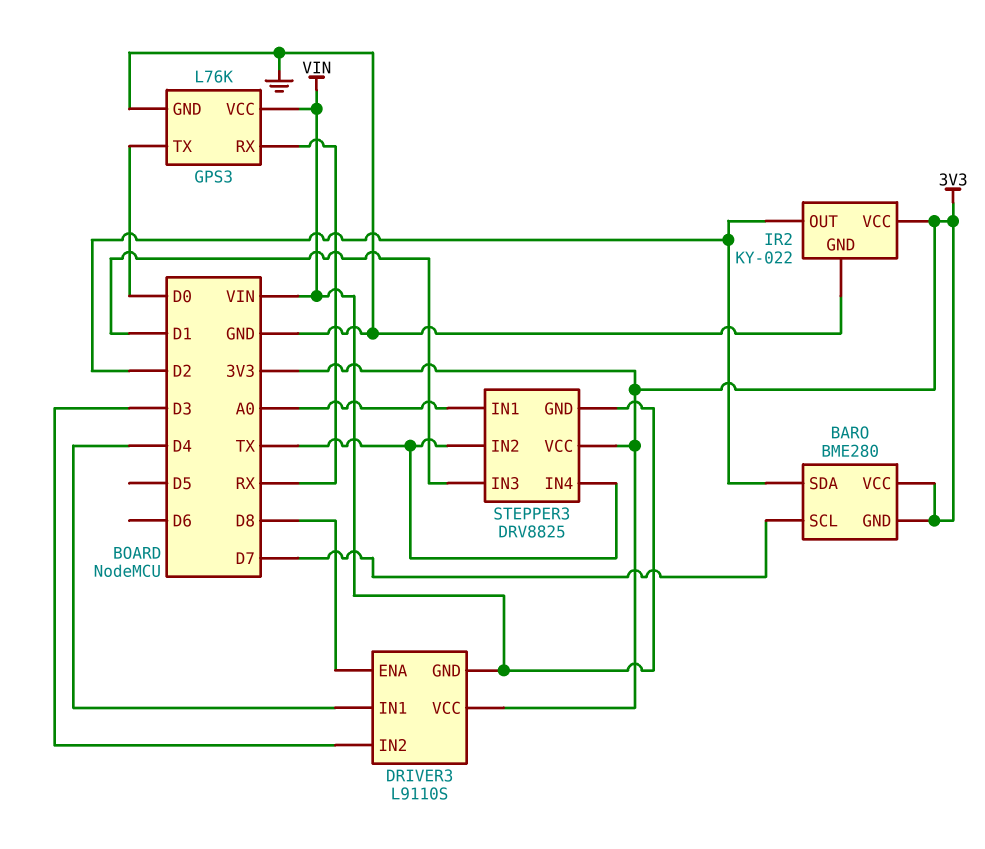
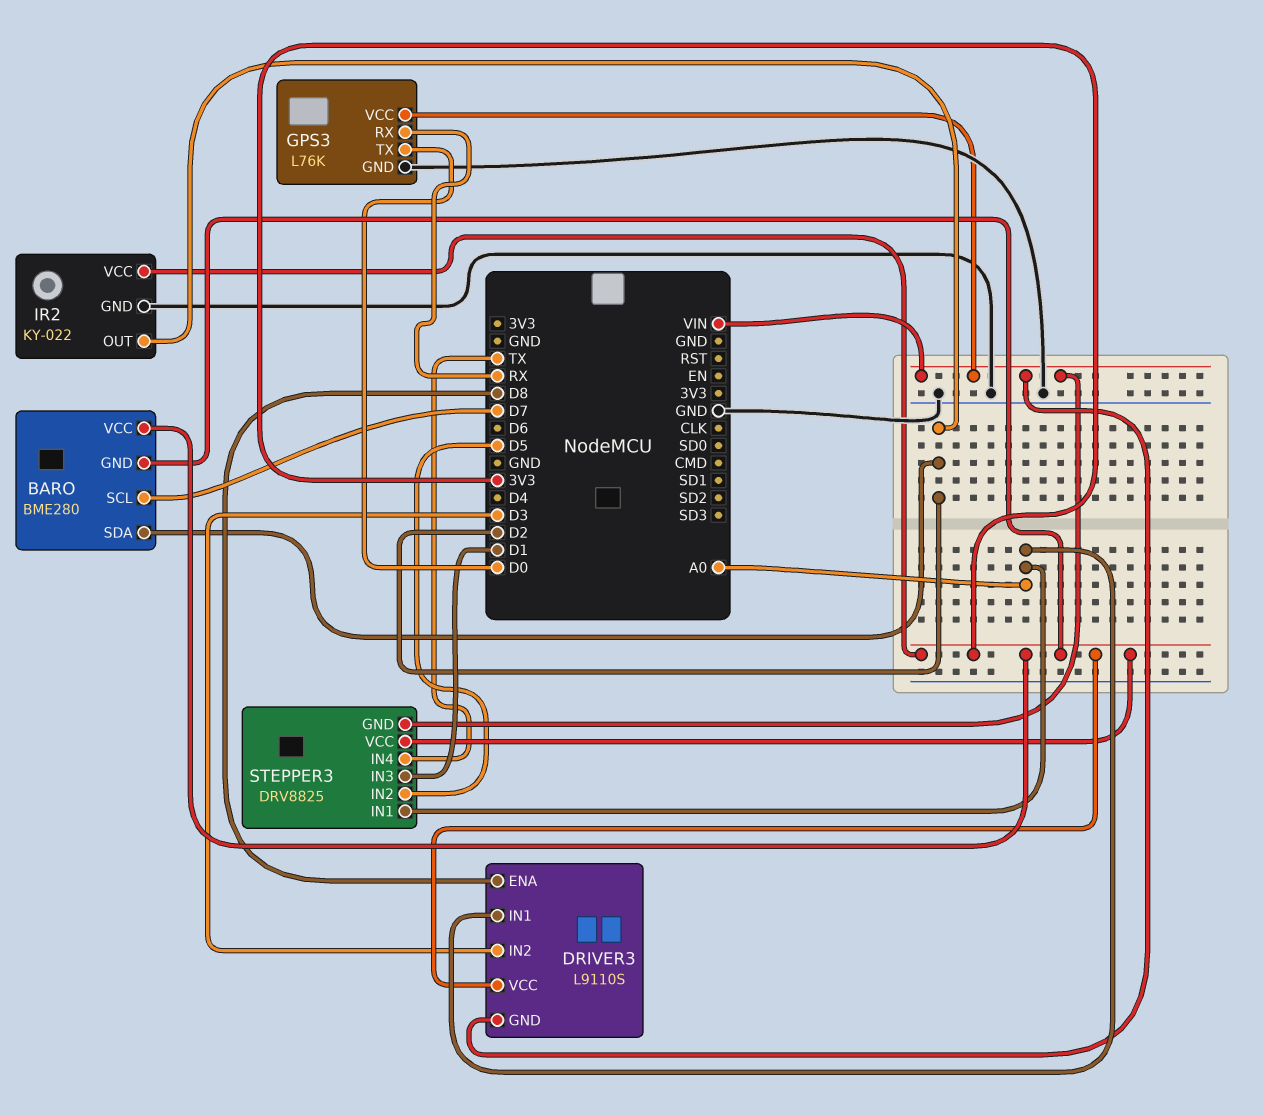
DRIVER3 pin IN1: D4 -> A0
STEPPER3 pin IN2: TX -> D5

